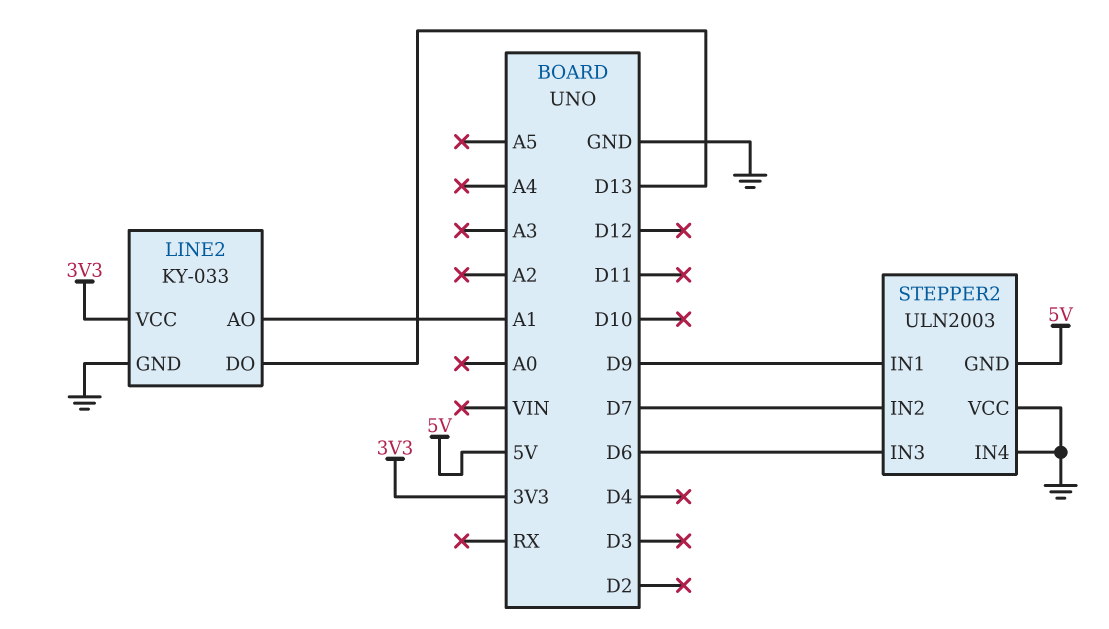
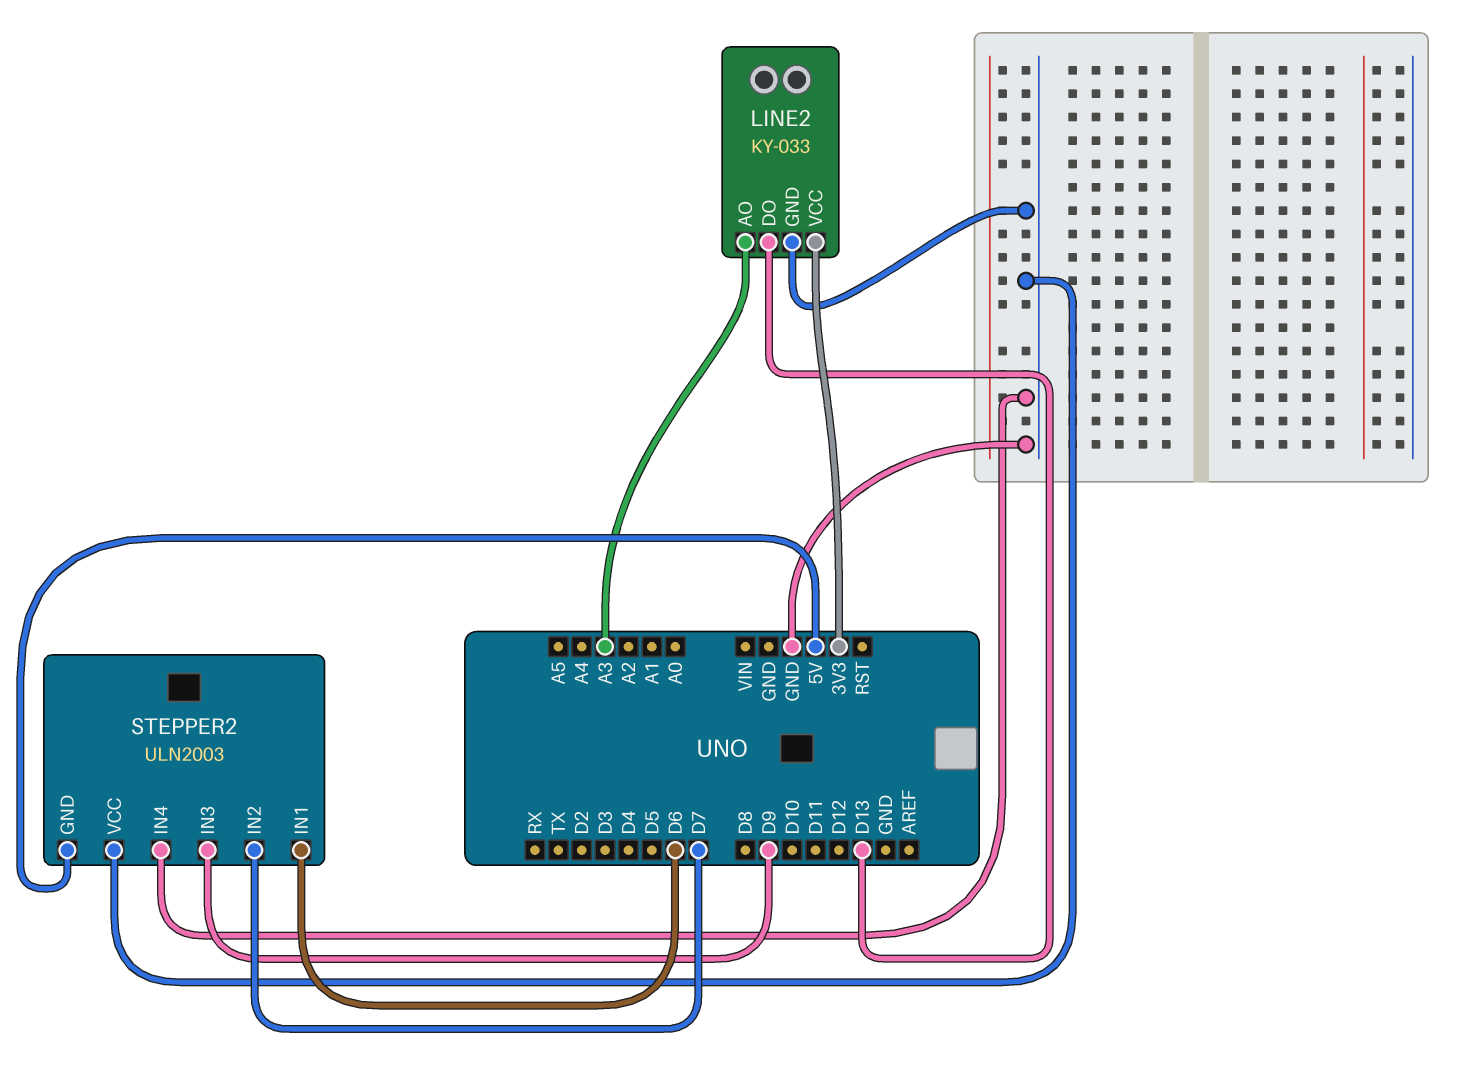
LINE2 pin AO: A1 -> A3
STEPPER2 pin IN1: D9 -> D6
STEPPER2 pin IN3: D6 -> D9

